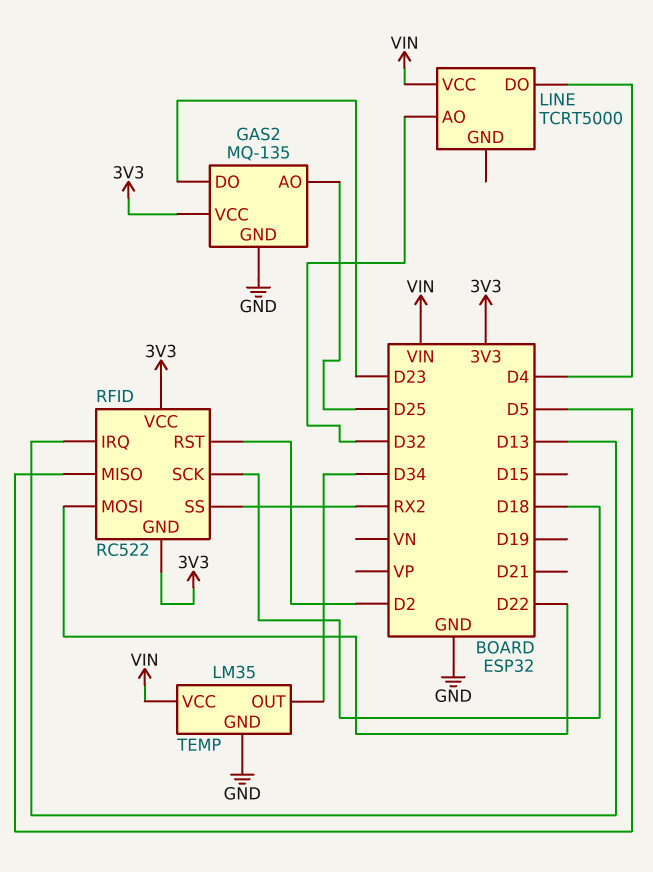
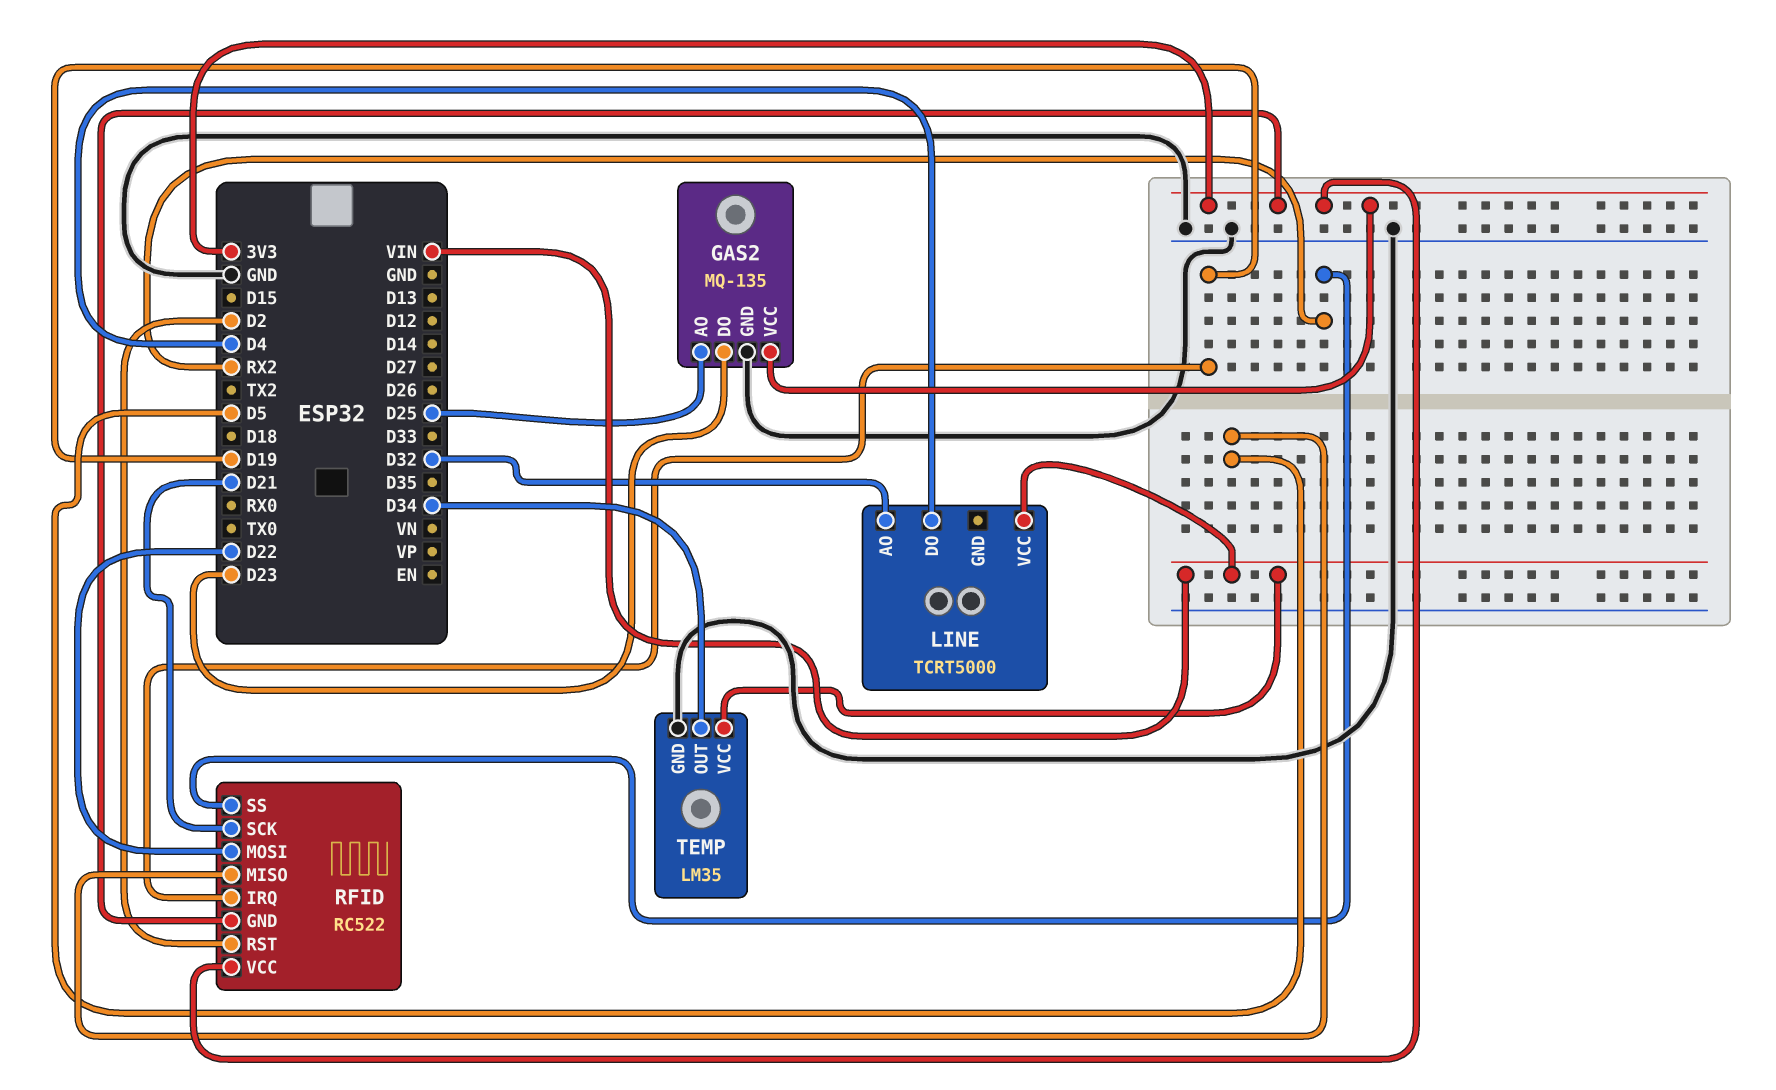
RFID pin IRQ: D13 -> D19
RFID pin SCK: D18 -> D21

